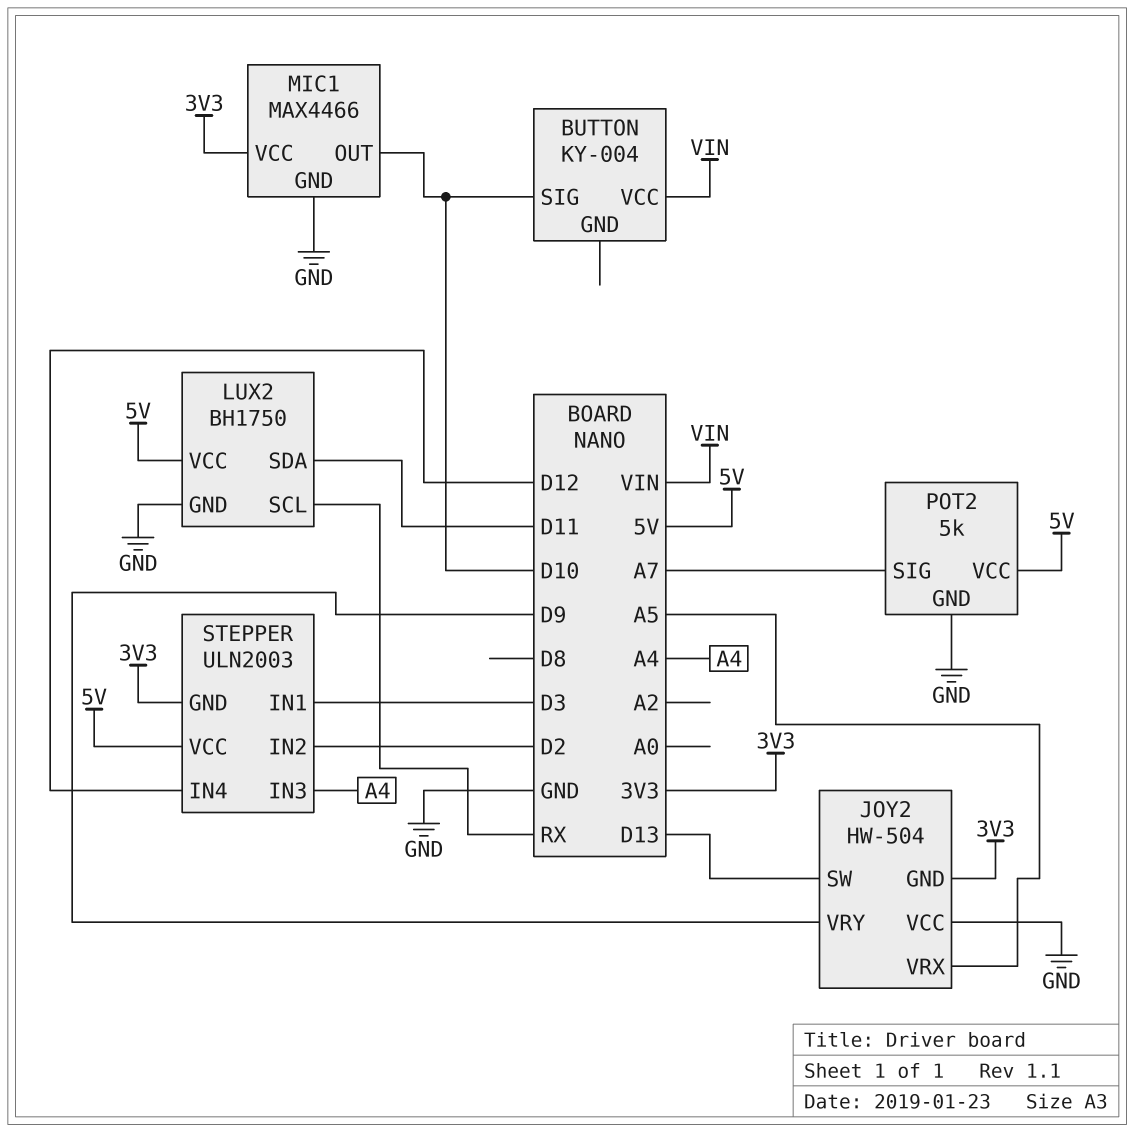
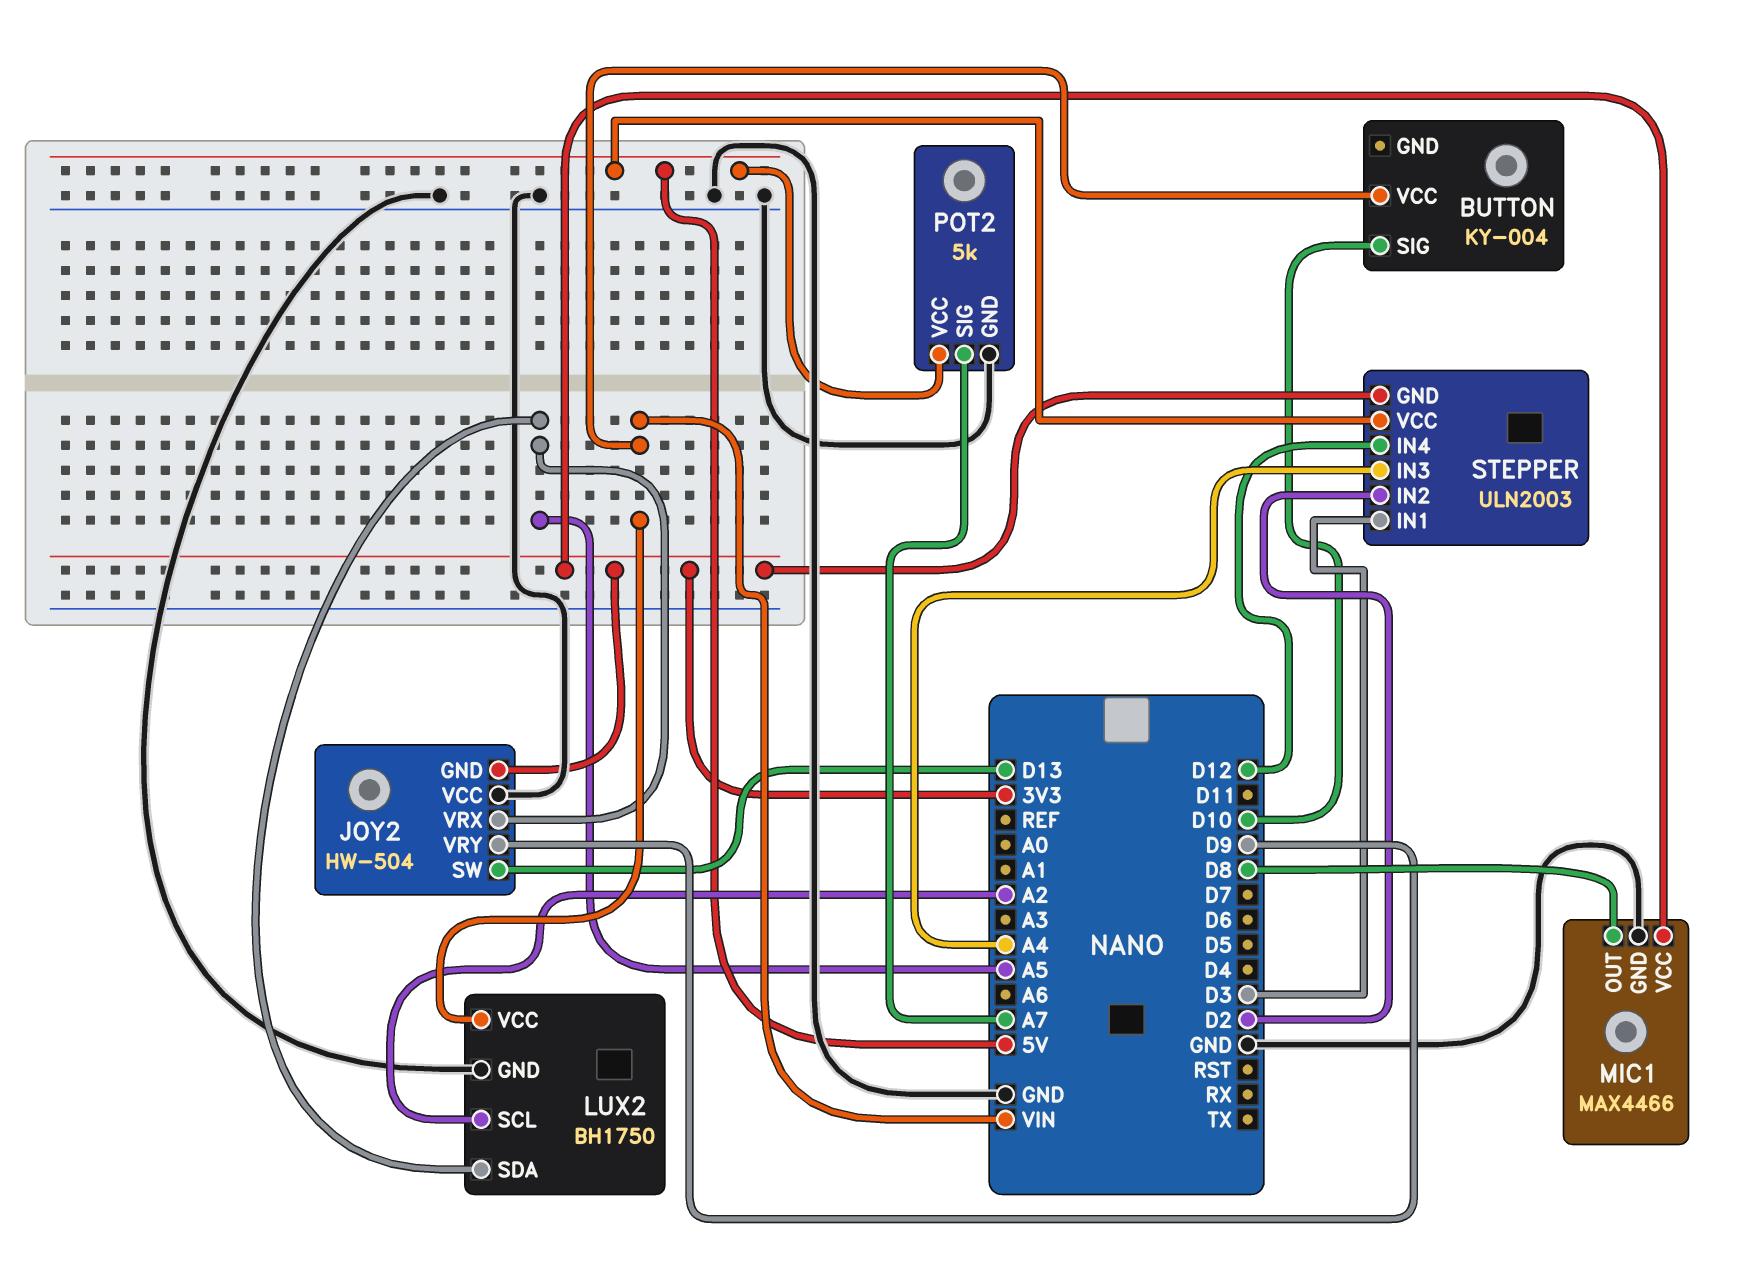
LUX2 pin SCL: RX -> A2
LUX2 pin SDA: D11 -> A5
LUX2 pin VCC: 5V -> VIN
MIC1 pin OUT: D10 -> D8

